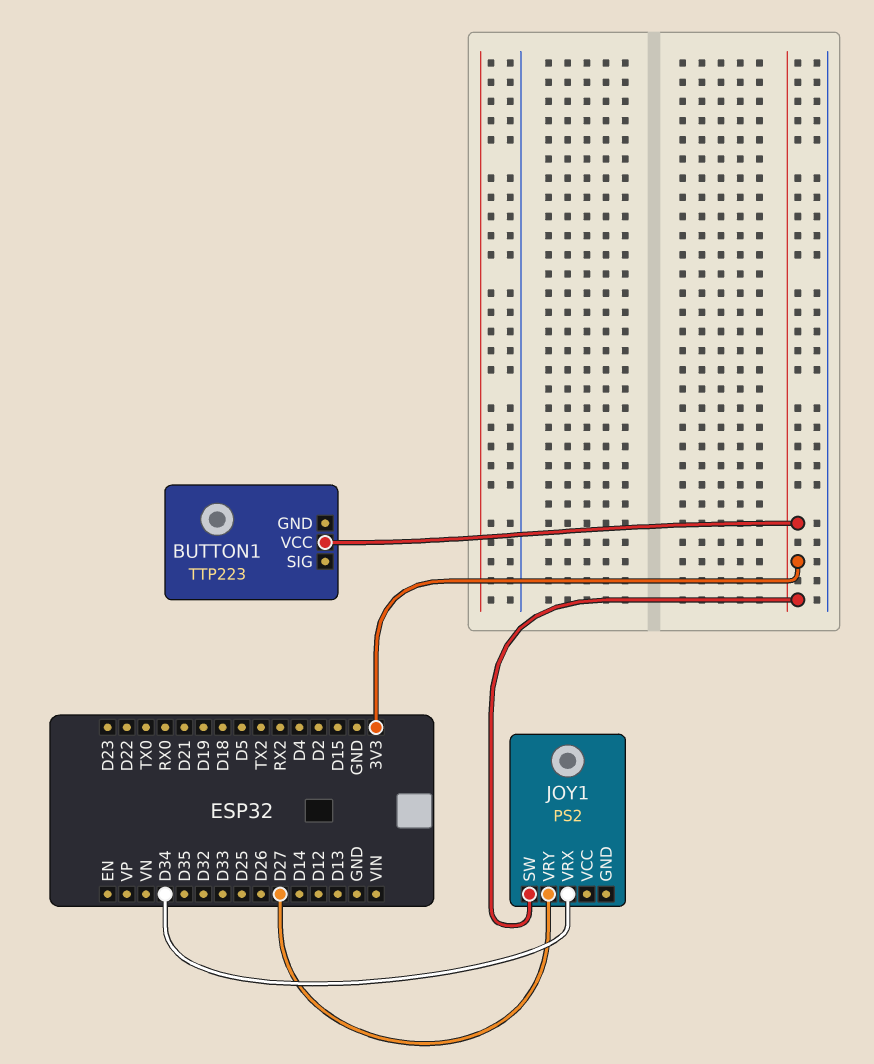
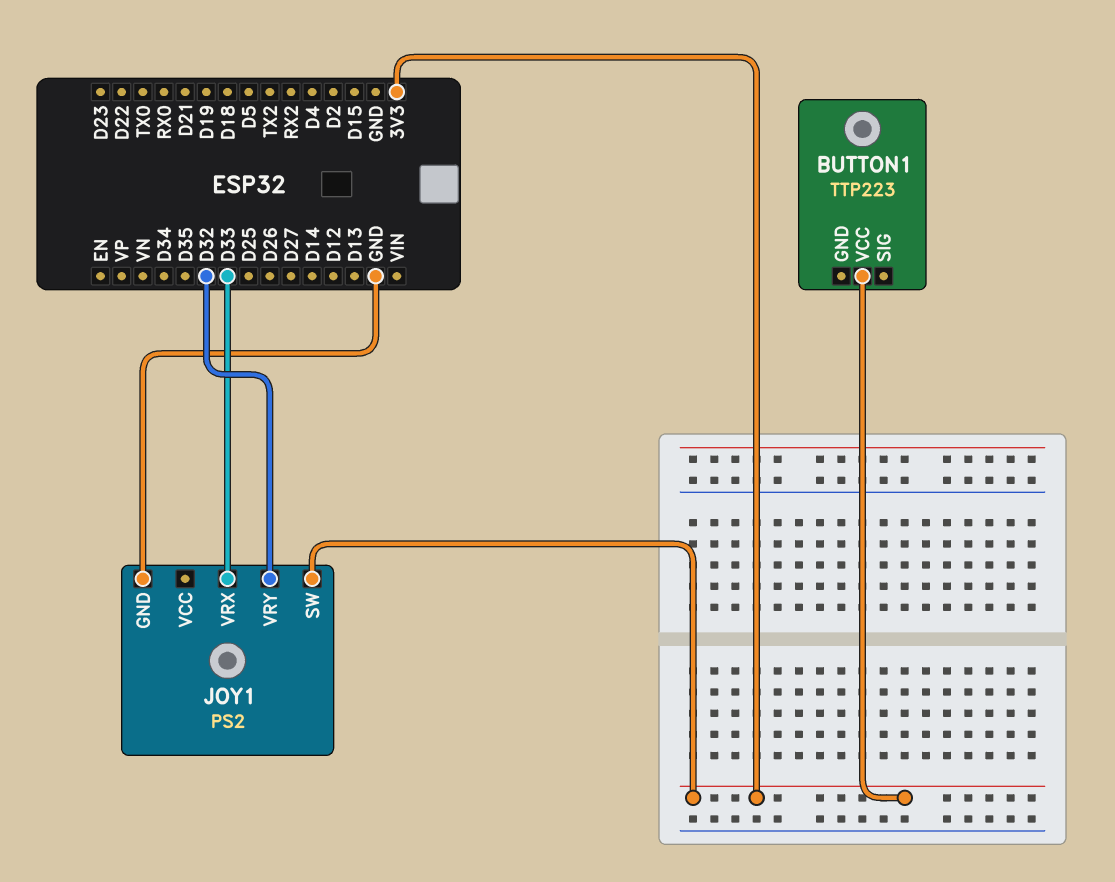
JOY1 pin GND: none -> GND
JOY1 pin VRX: D34 -> D33
JOY1 pin VRY: D27 -> D32

